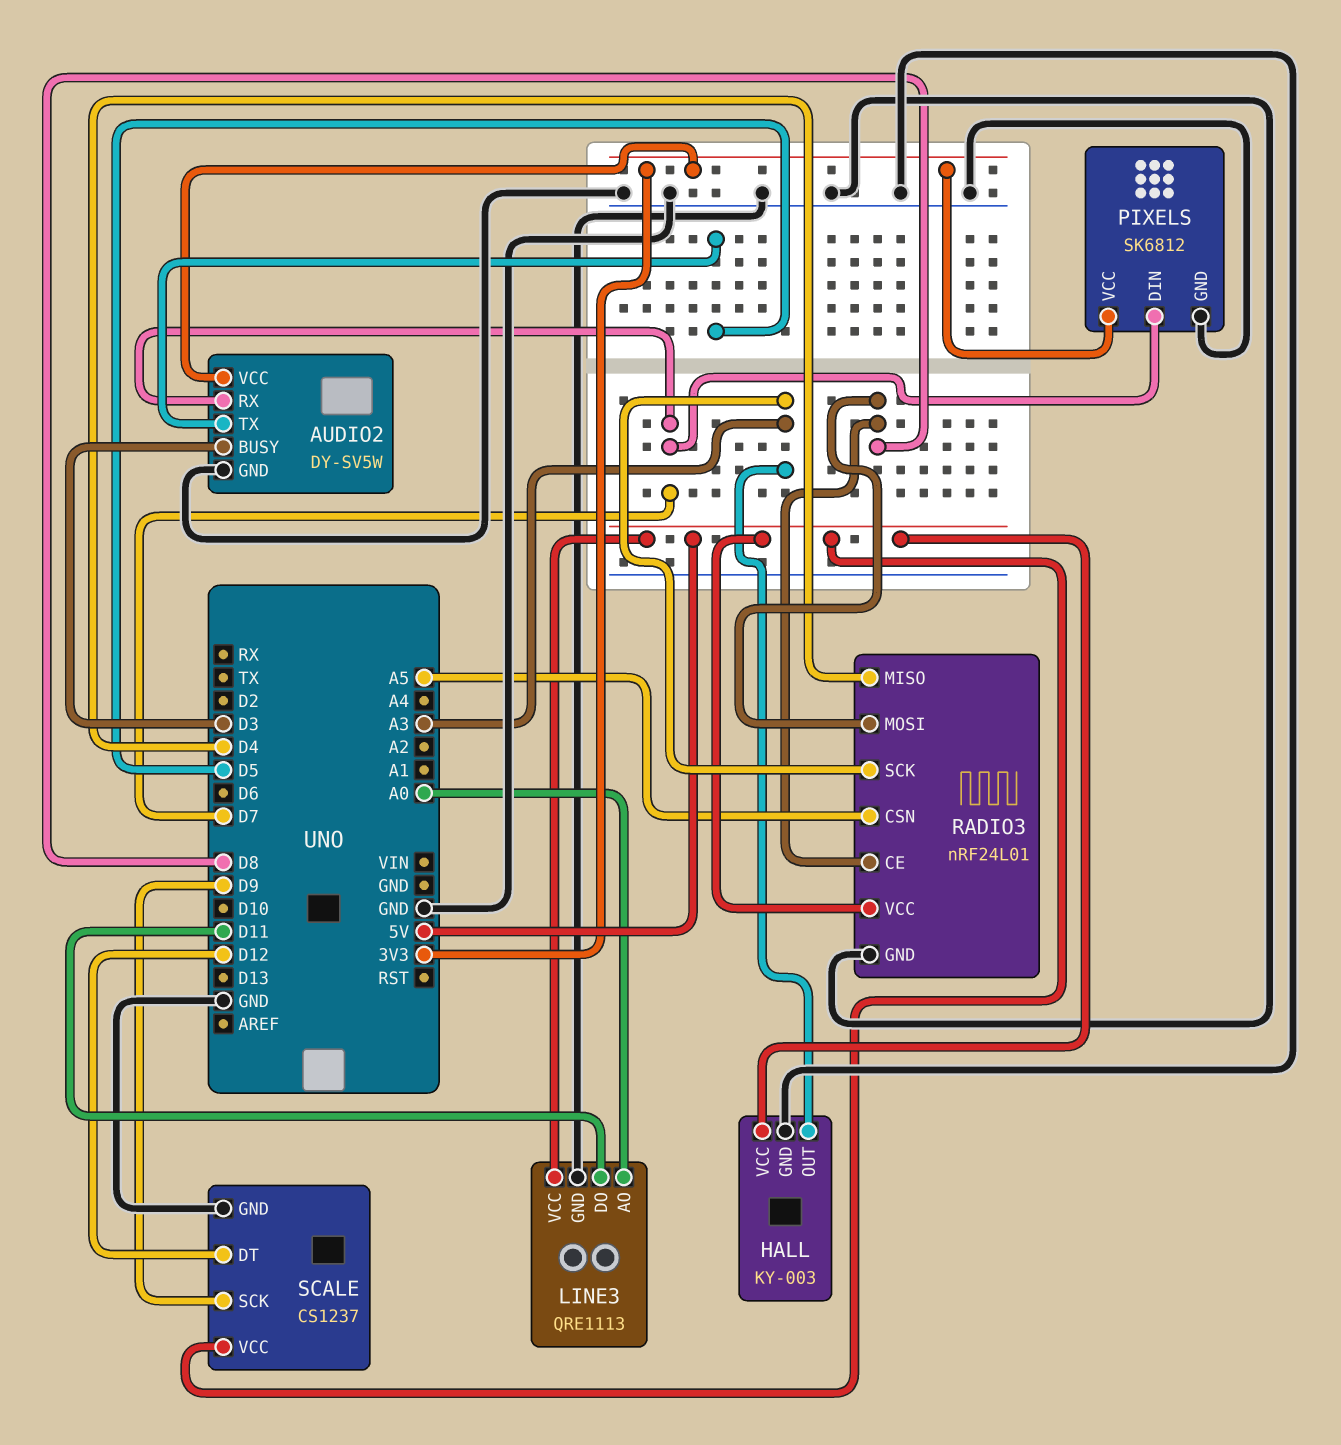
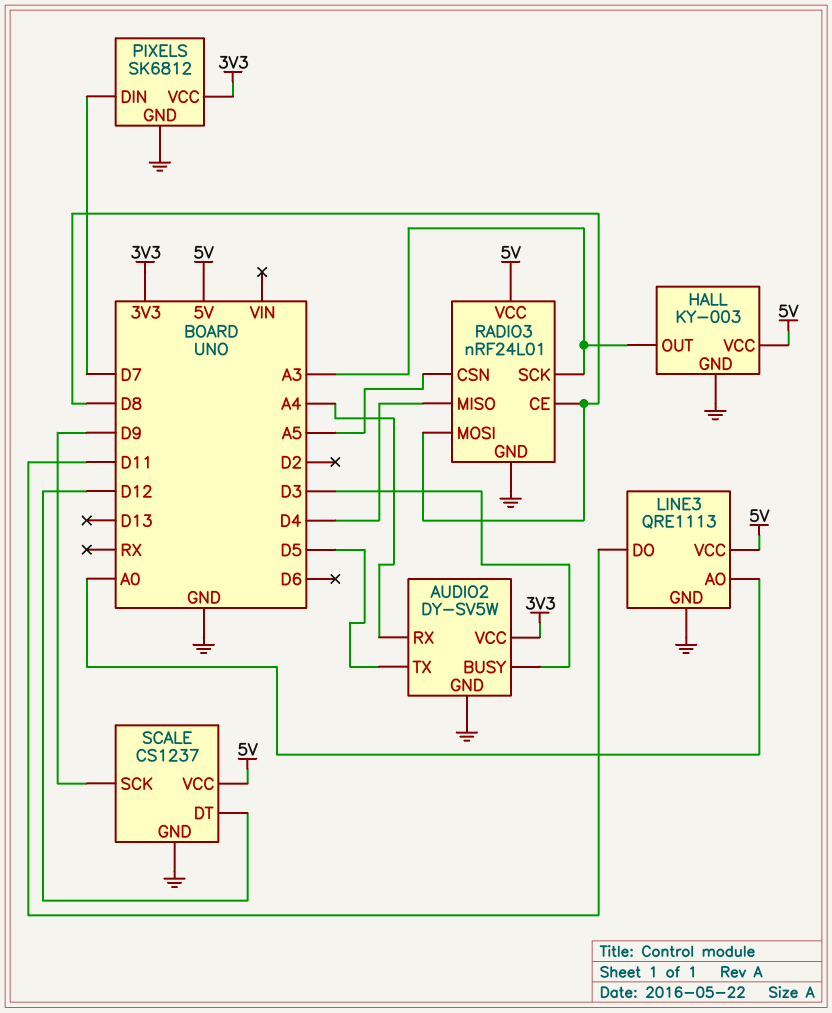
AUDIO2 pin RX: D7 -> A4

